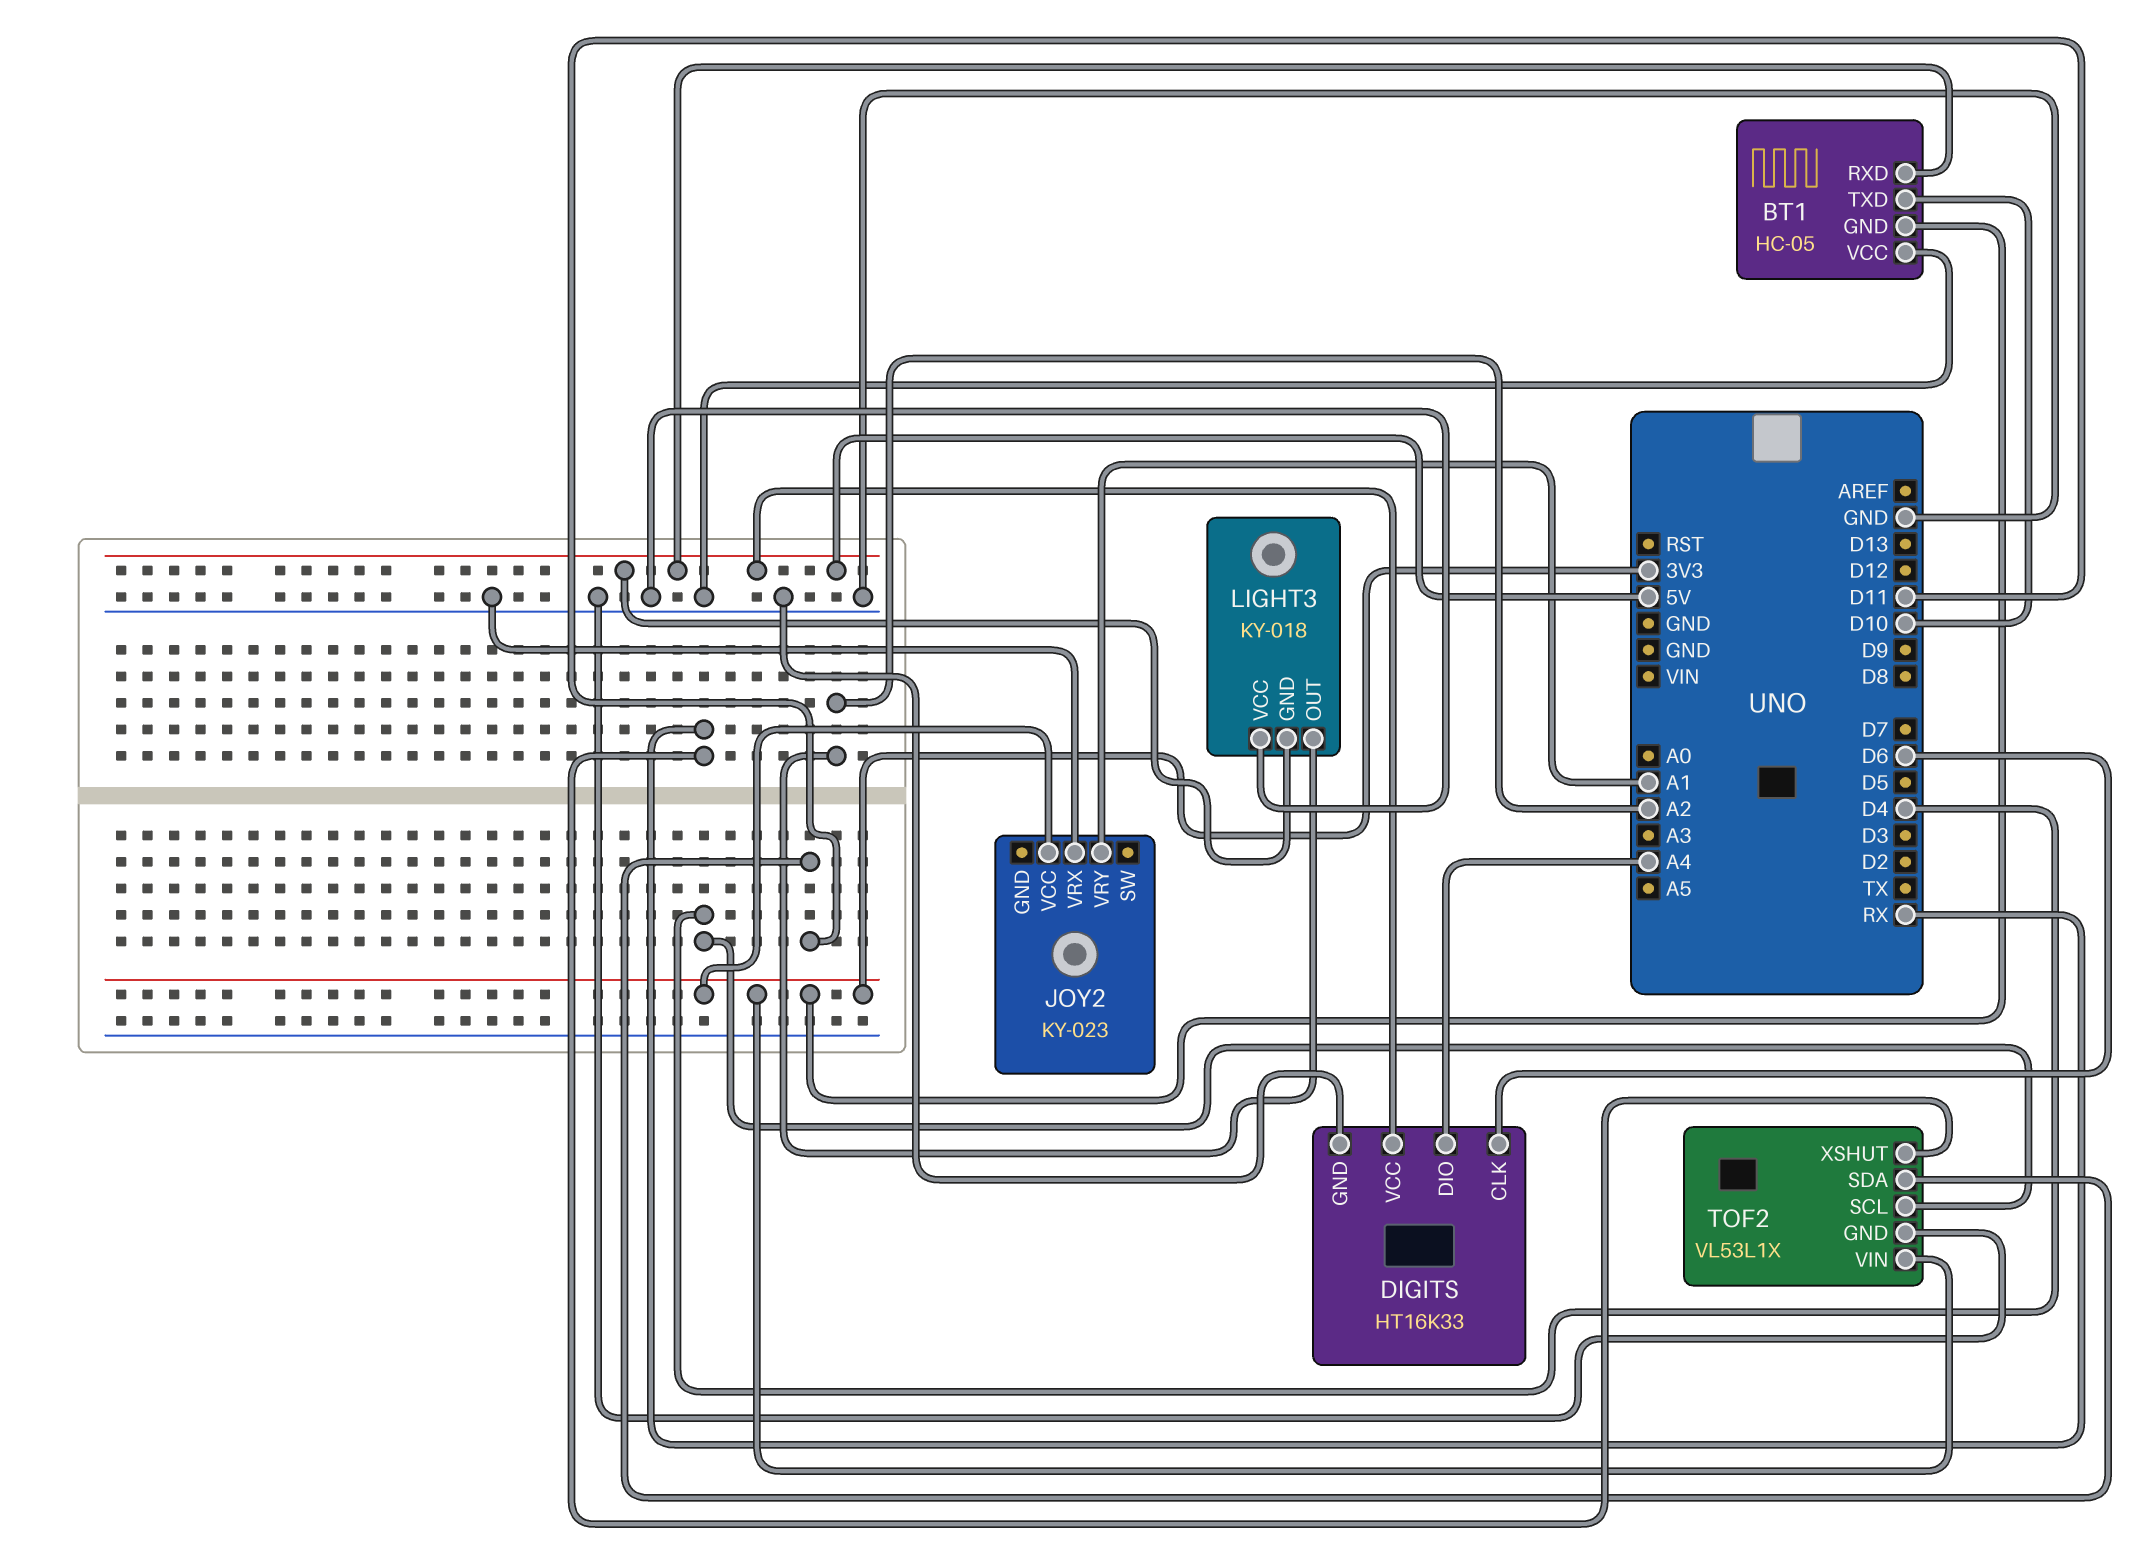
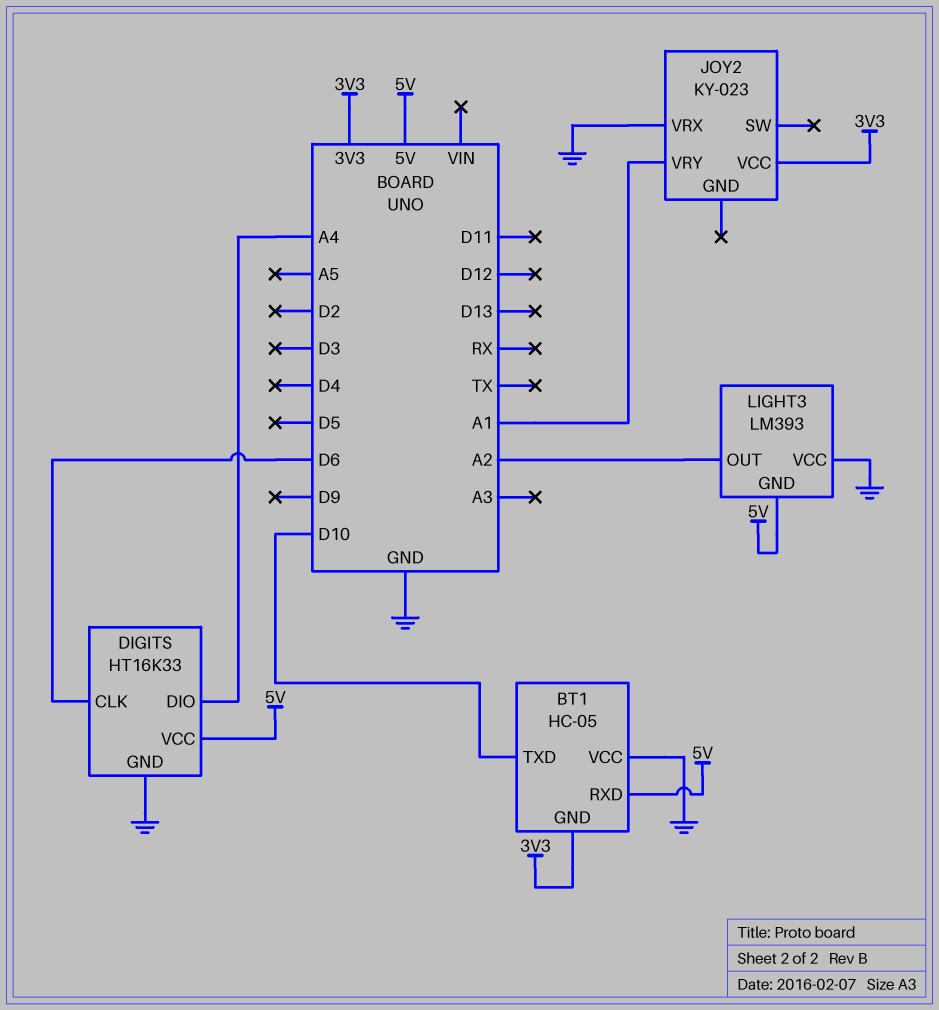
LIGHT3: KY-018 -> LM393
TOF2: VL53L1X -> none
TOF2 pin GND: GND -> none
TOF2 pin SCL: D4 -> none
TOF2 pin SDA: D11 -> none
TOF2 pin VIN: 3V3 -> none
TOF2 pin XSHUT: RX -> none

